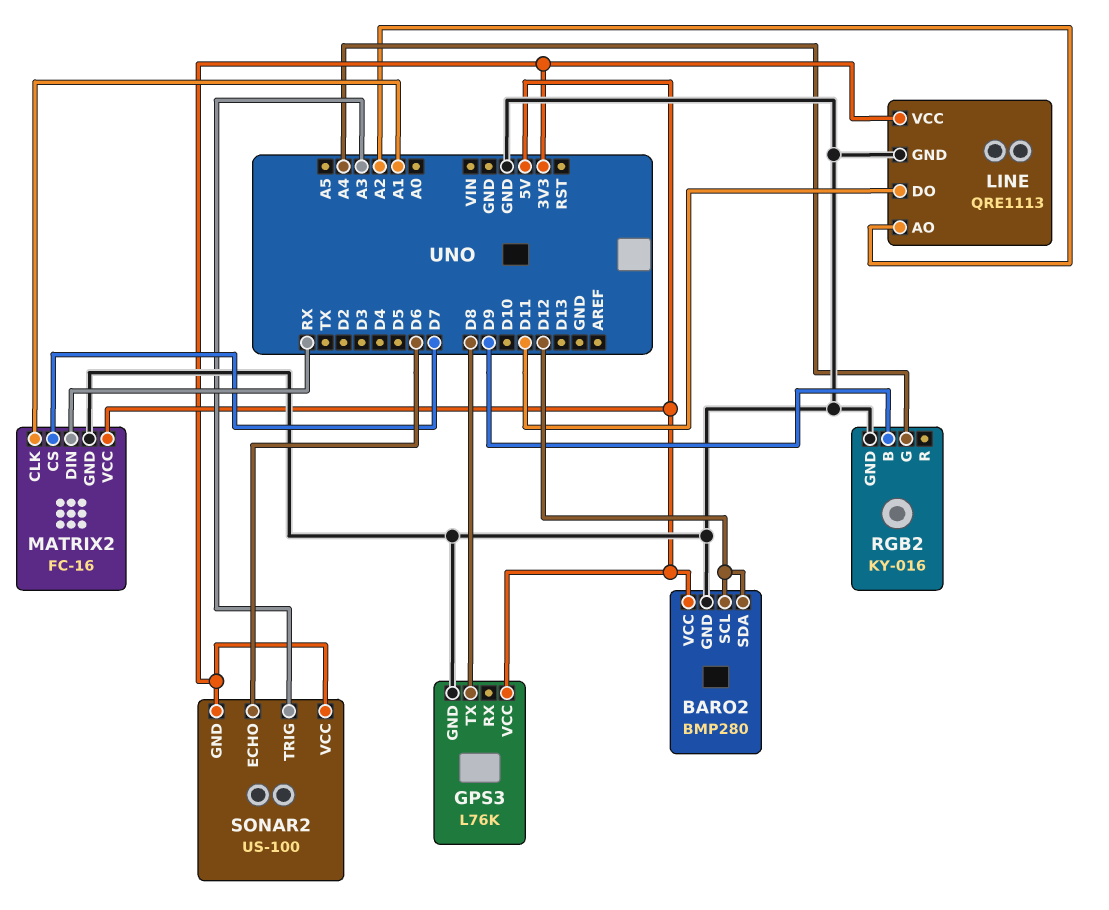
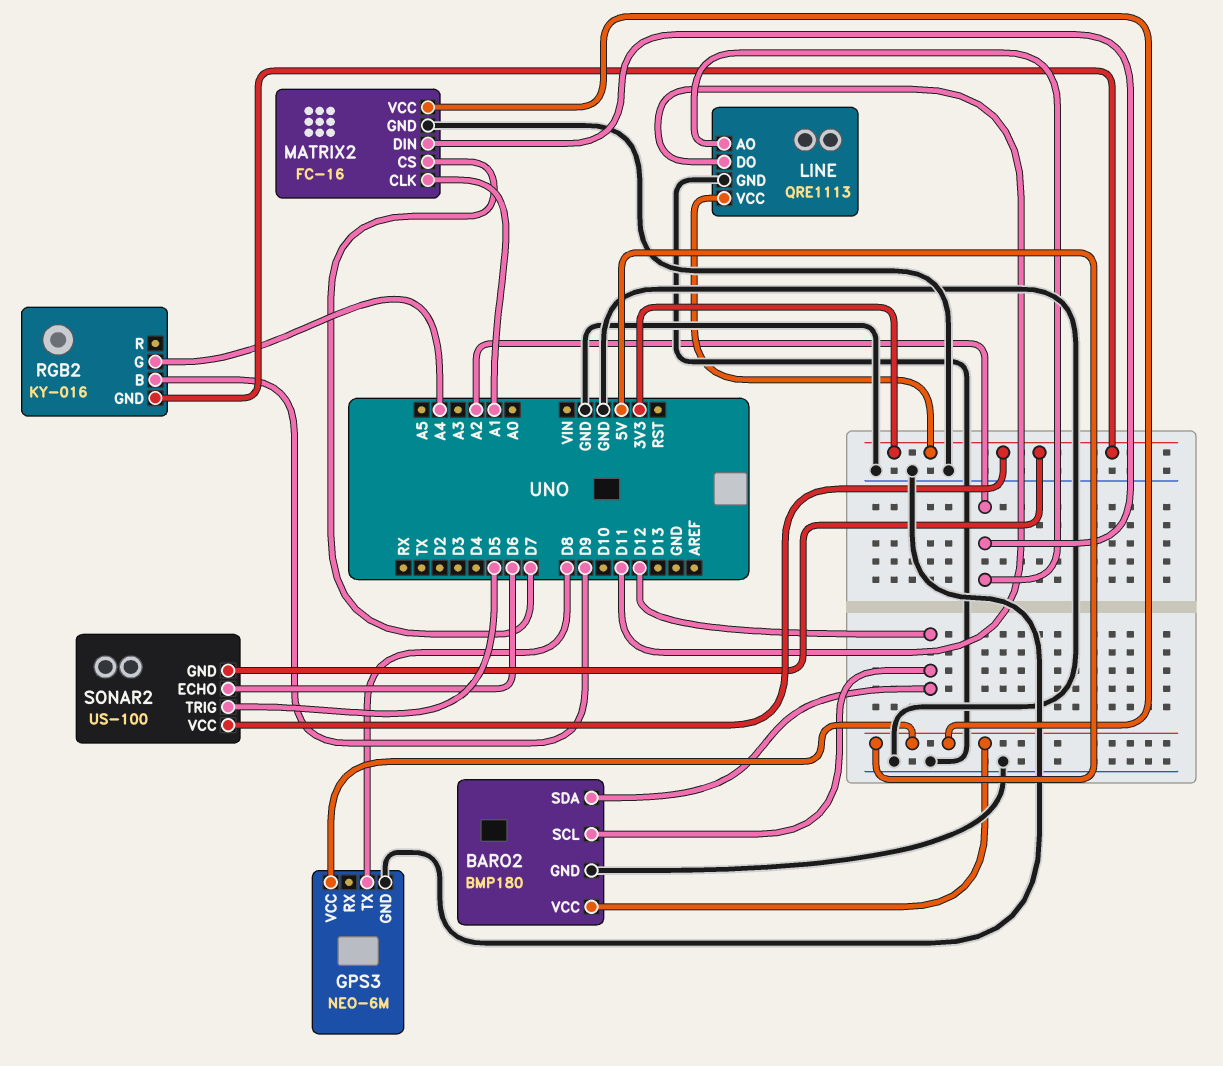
BARO2: BMP280 -> BMP180
GPS3: L76K -> NEO-6M
MATRIX2 pin DIN: RX -> A2
RGB2 pin GND: GND -> 3V3
SONAR2 pin TRIG: A3 -> D5

